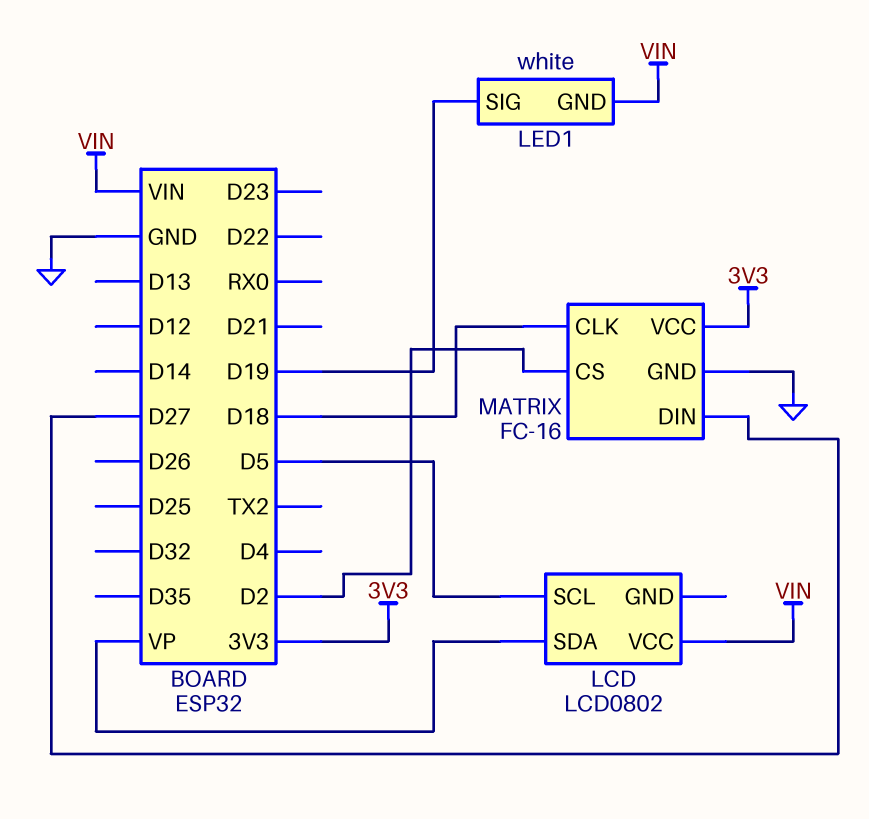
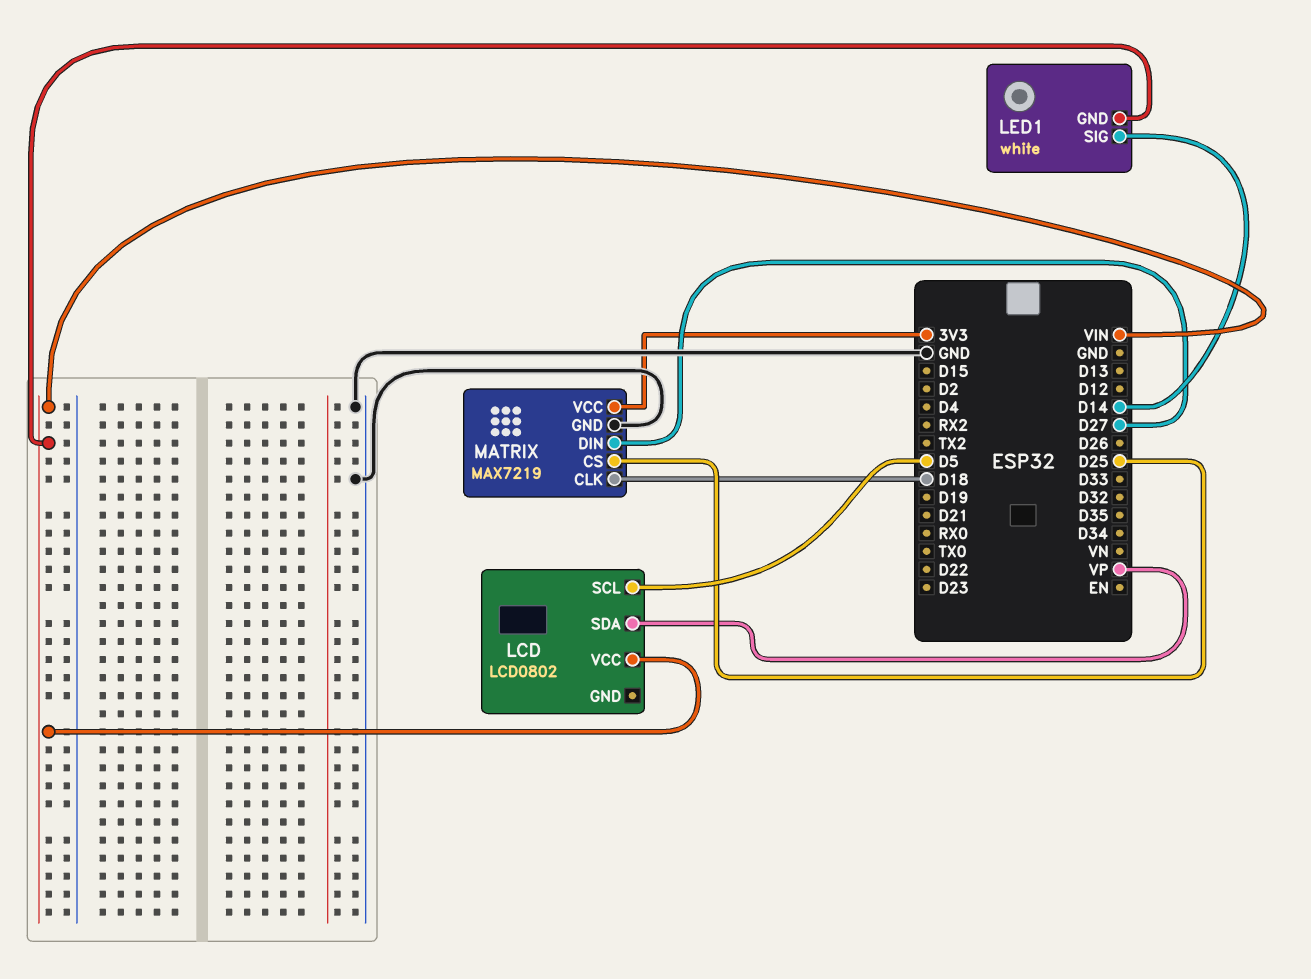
LED1 pin SIG: D19 -> D14
MATRIX: FC-16 -> MAX7219
MATRIX pin CS: D2 -> D25

